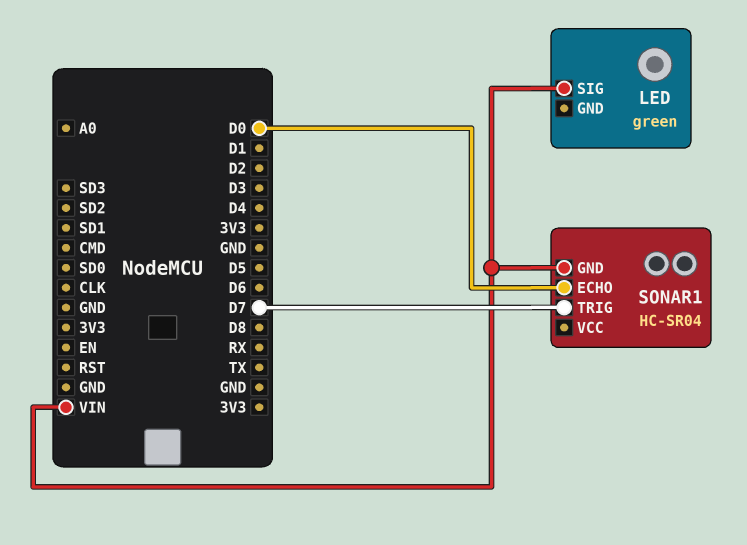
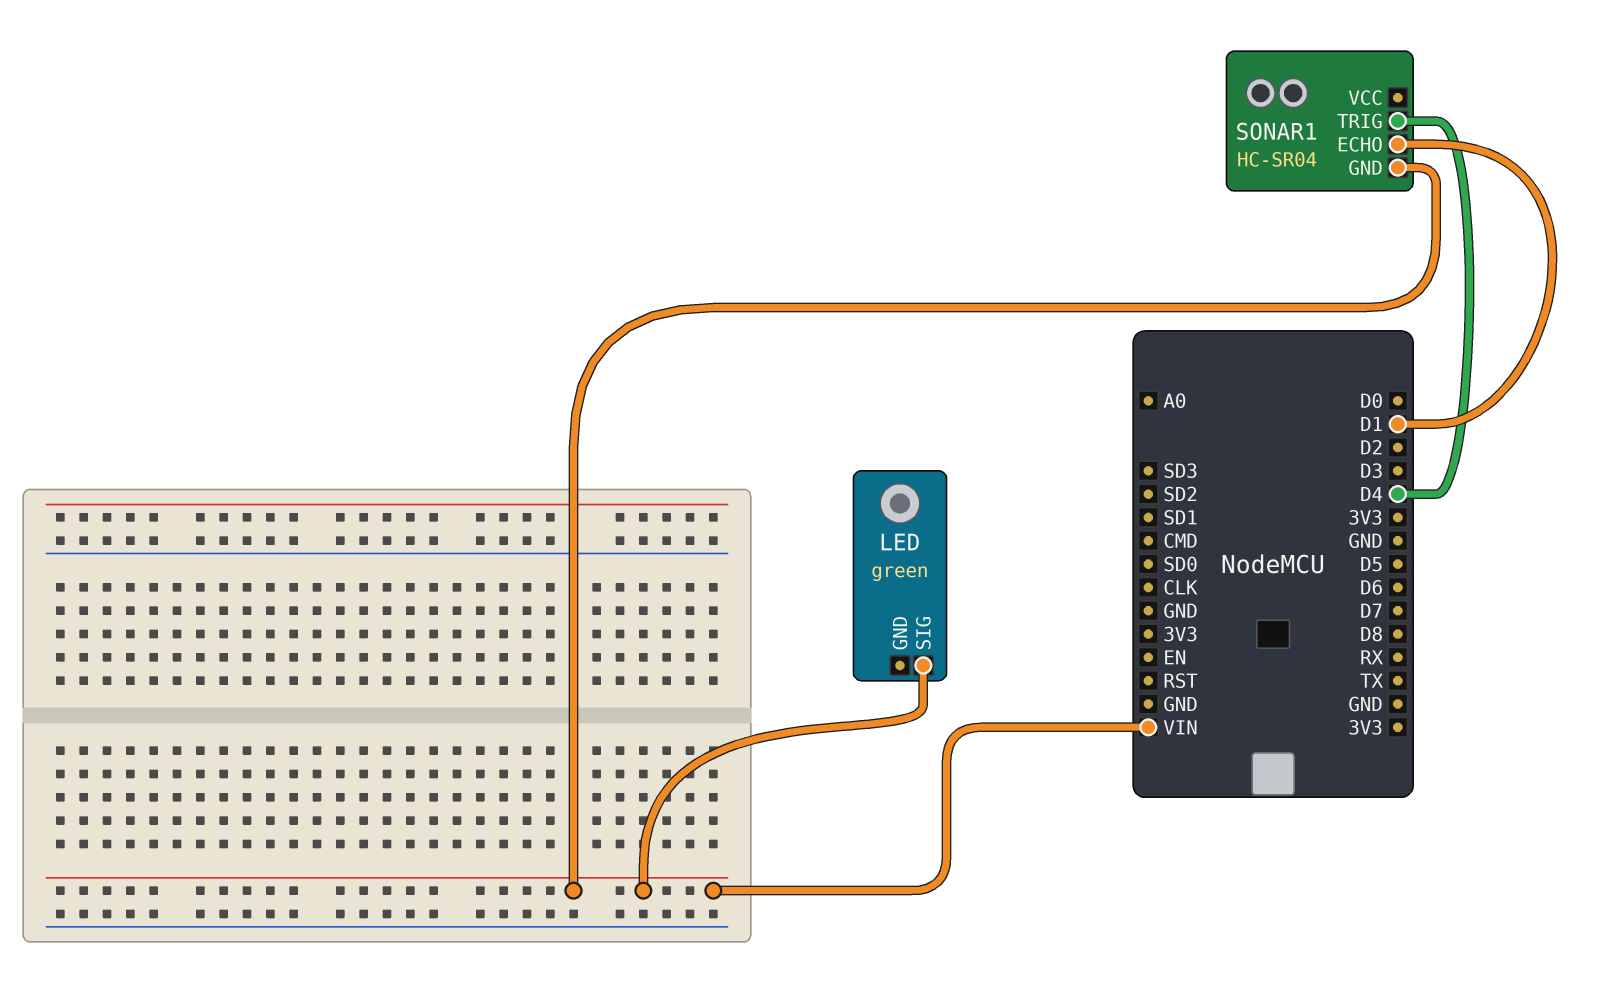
SONAR1 pin ECHO: D0 -> D1
SONAR1 pin TRIG: D7 -> D4

